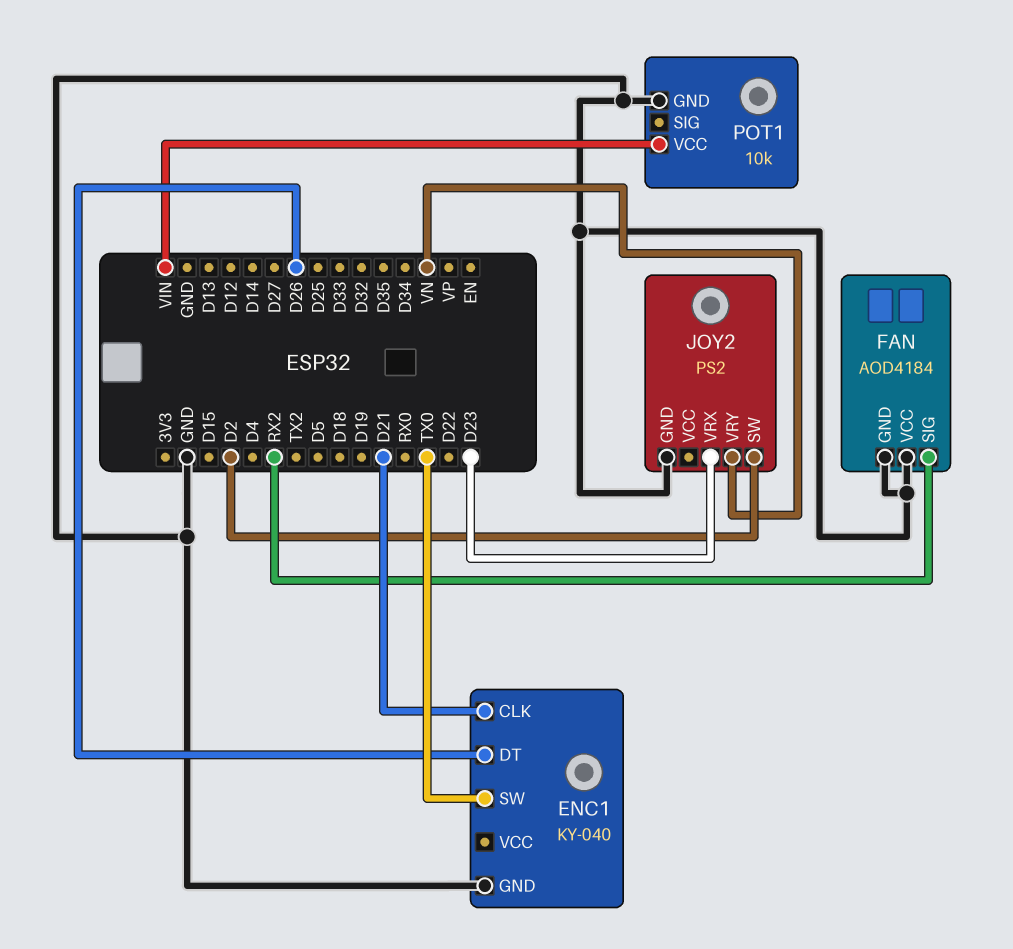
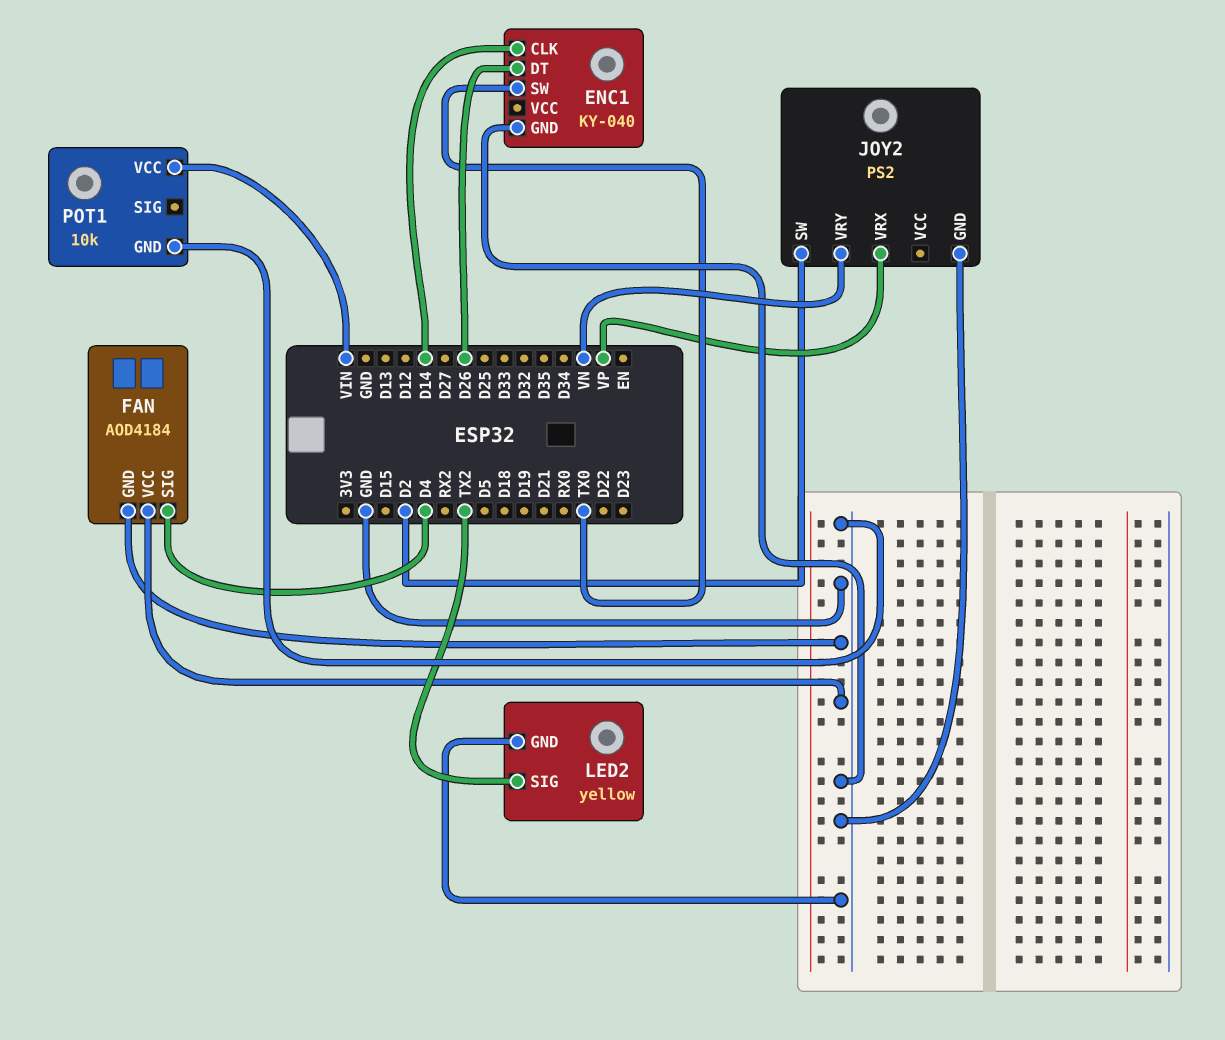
ENC1 pin CLK: D21 -> D14
FAN pin SIG: RX2 -> D4
JOY2 pin VRX: D23 -> VP
LED2: none -> yellow
LED2 pin GND: none -> GND
LED2 pin SIG: none -> TX2

